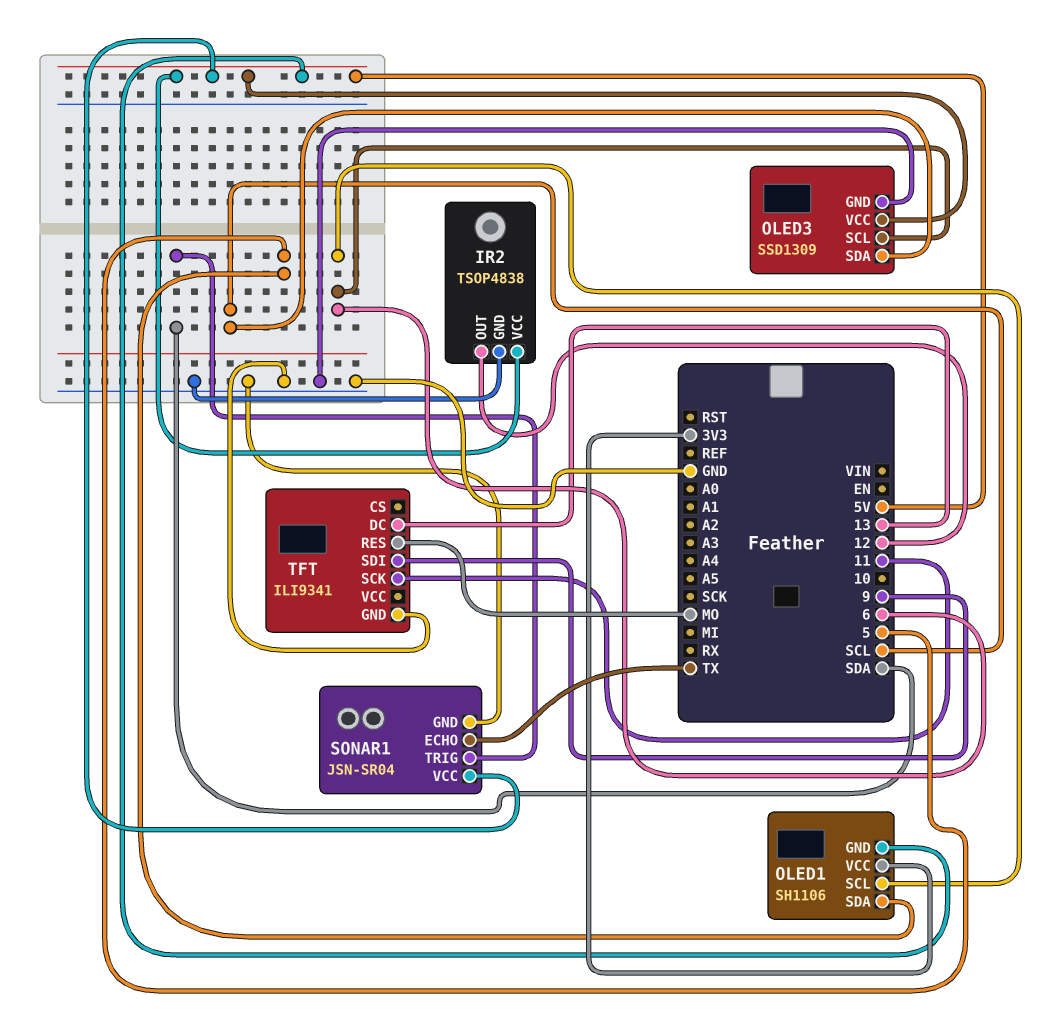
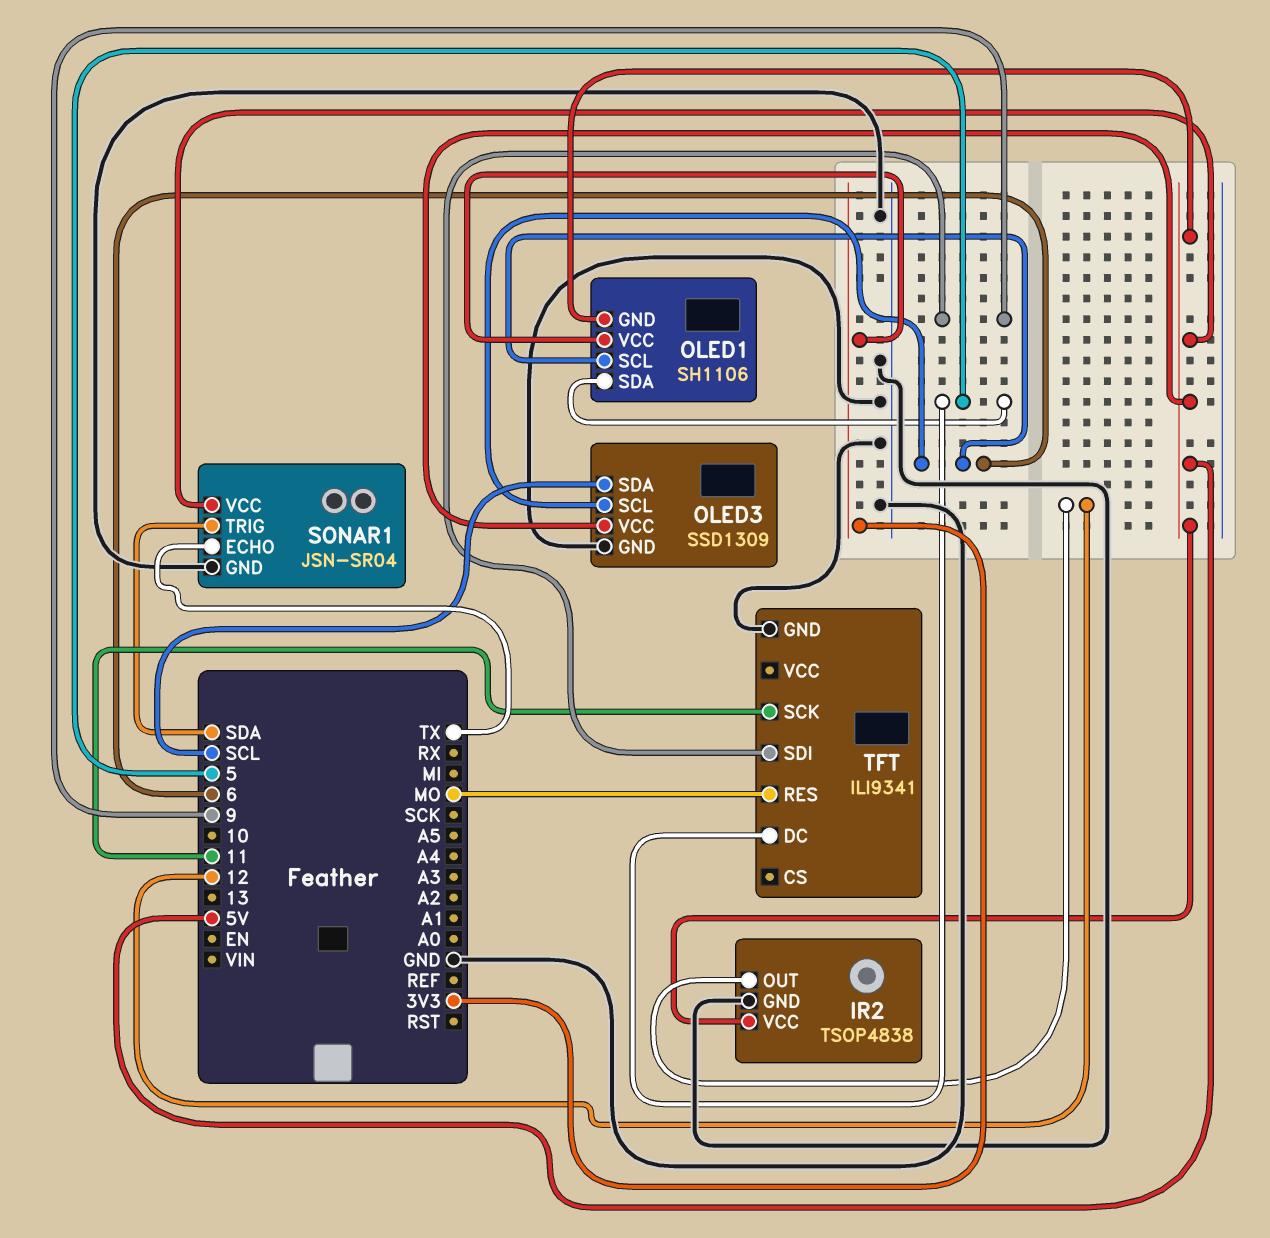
TFT pin DC: 13 -> 5

